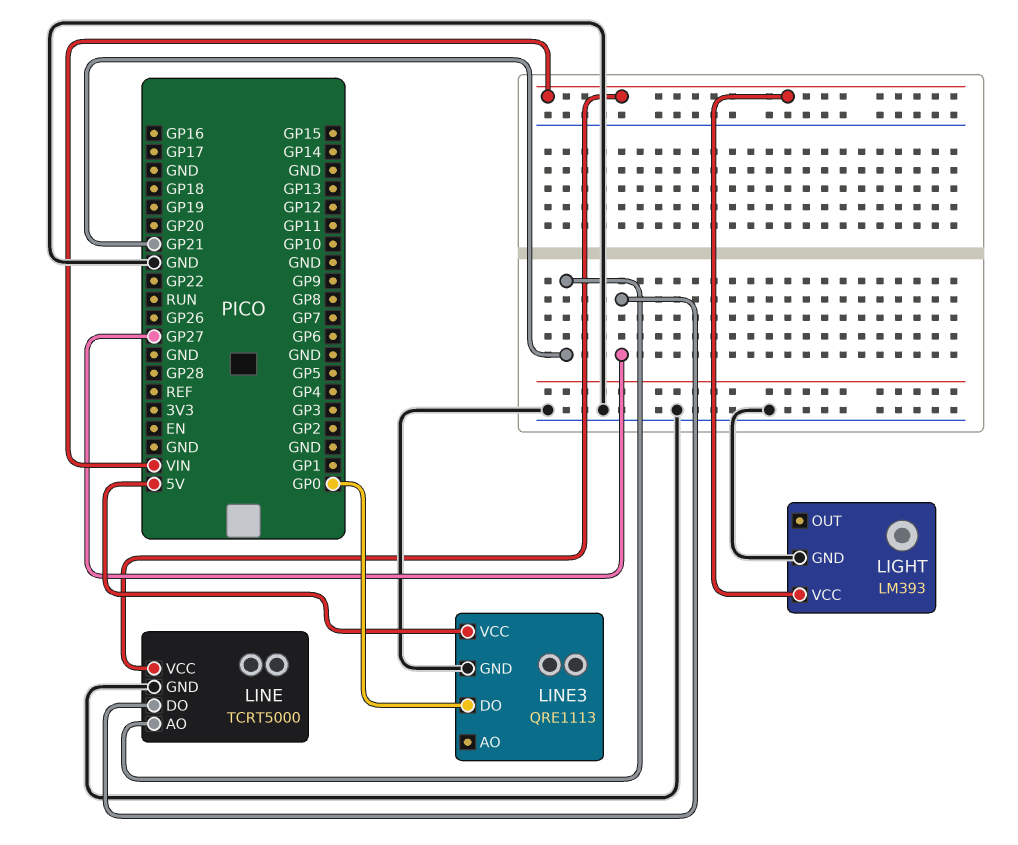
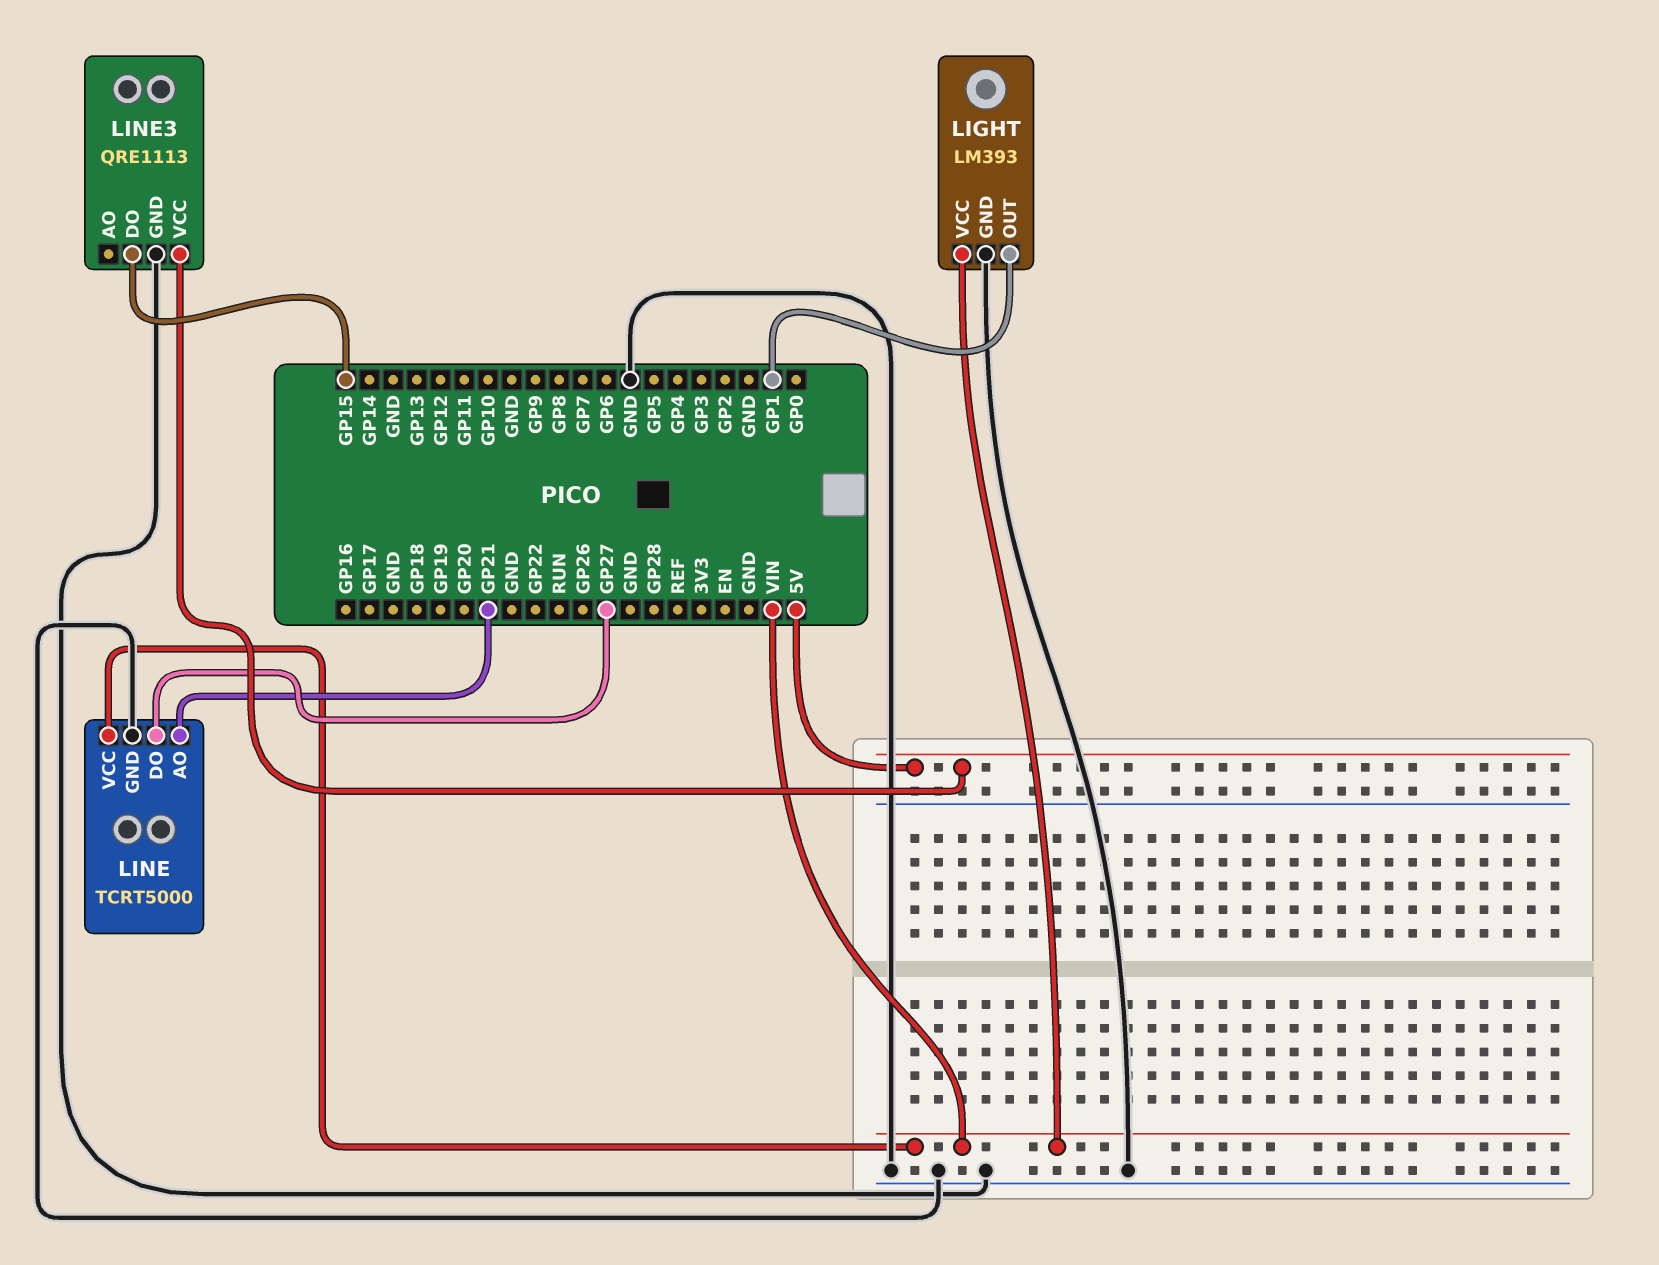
LIGHT pin OUT: none -> GP1
LINE3 pin DO: GP0 -> GP15

